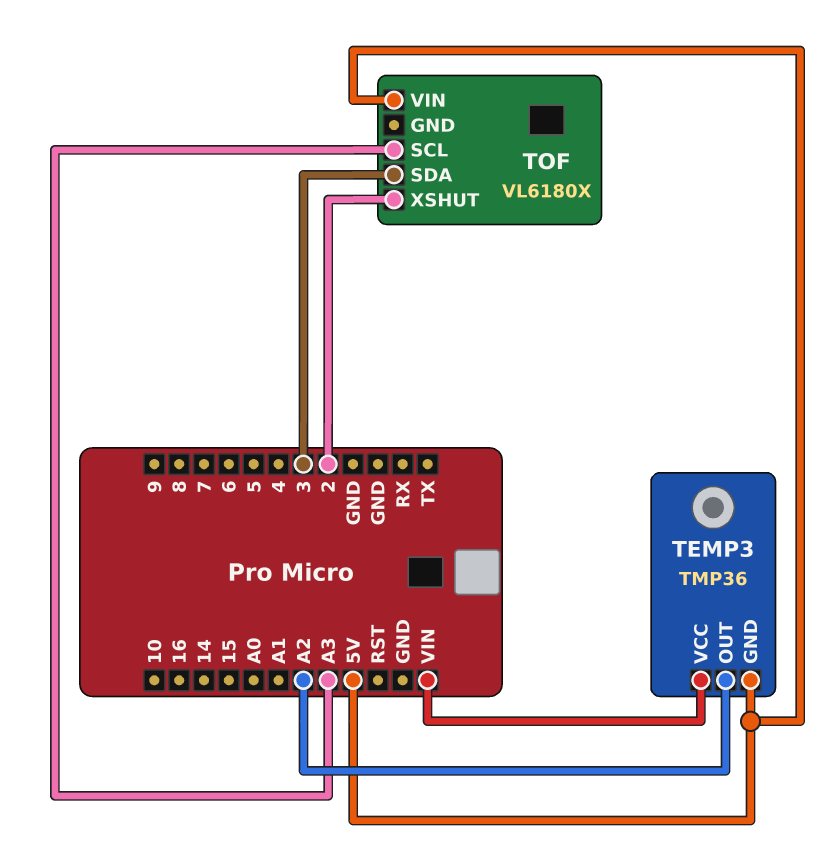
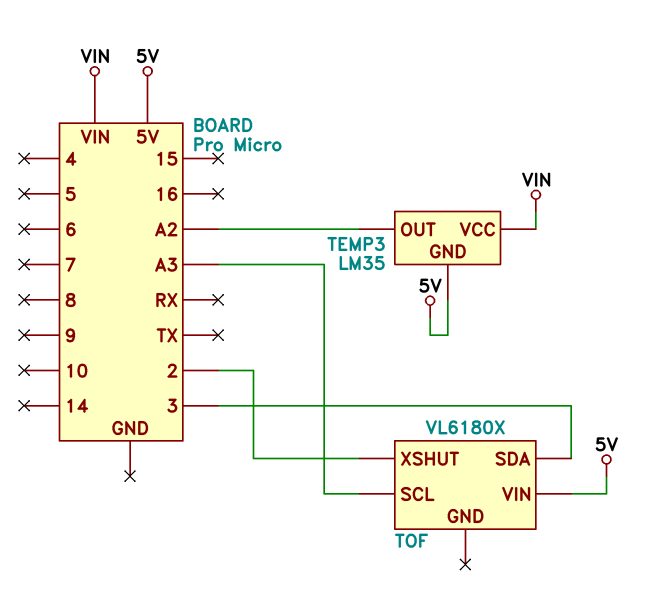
TEMP3: TMP36 -> LM35

